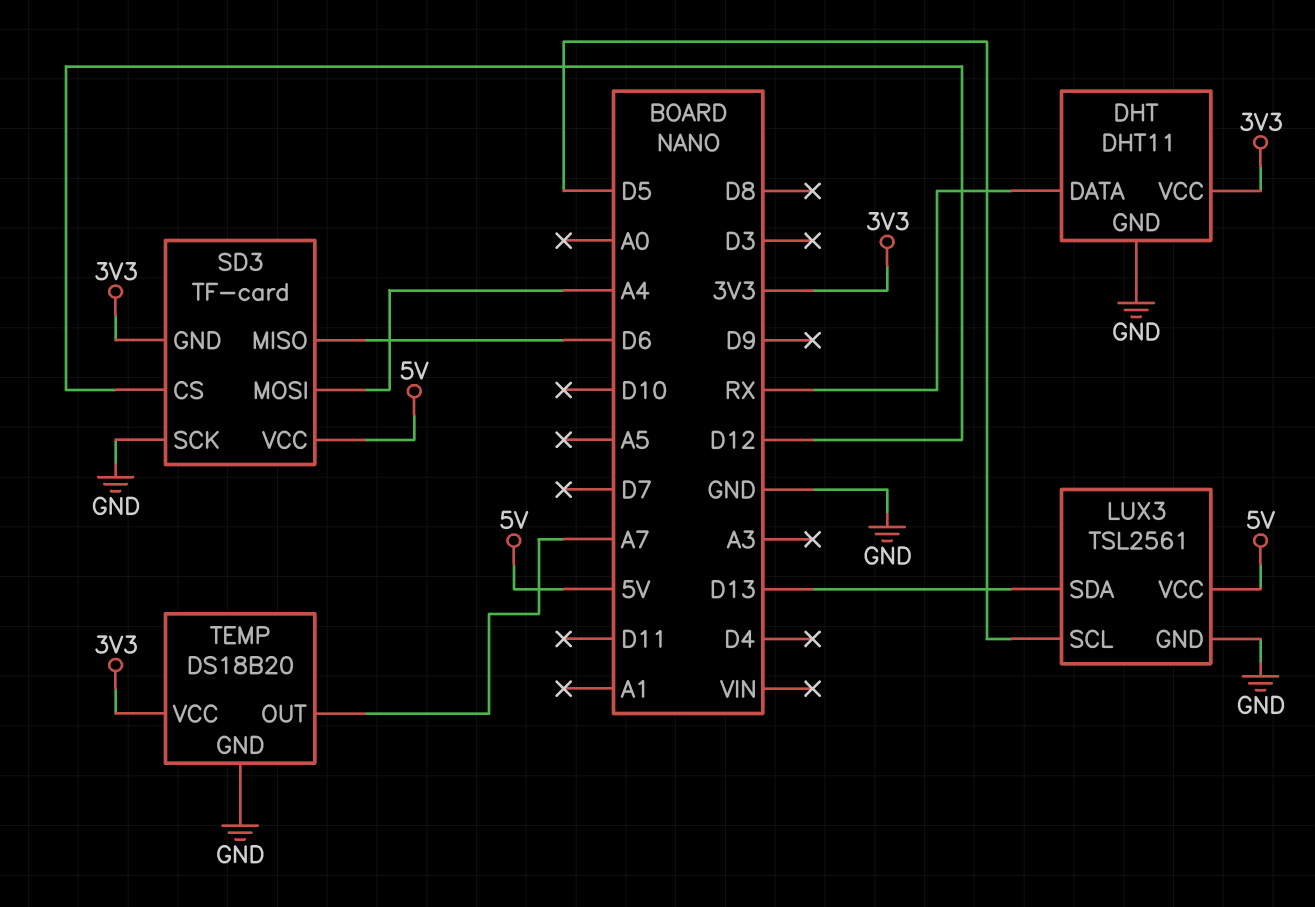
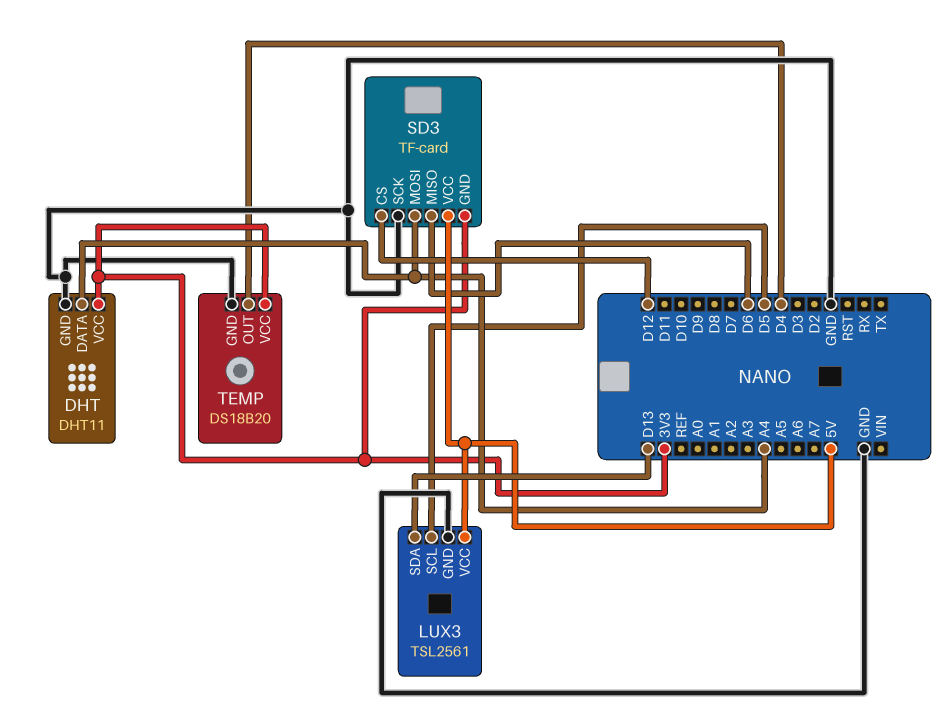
DHT pin DATA: RX -> A4
TEMP pin OUT: A7 -> D4

